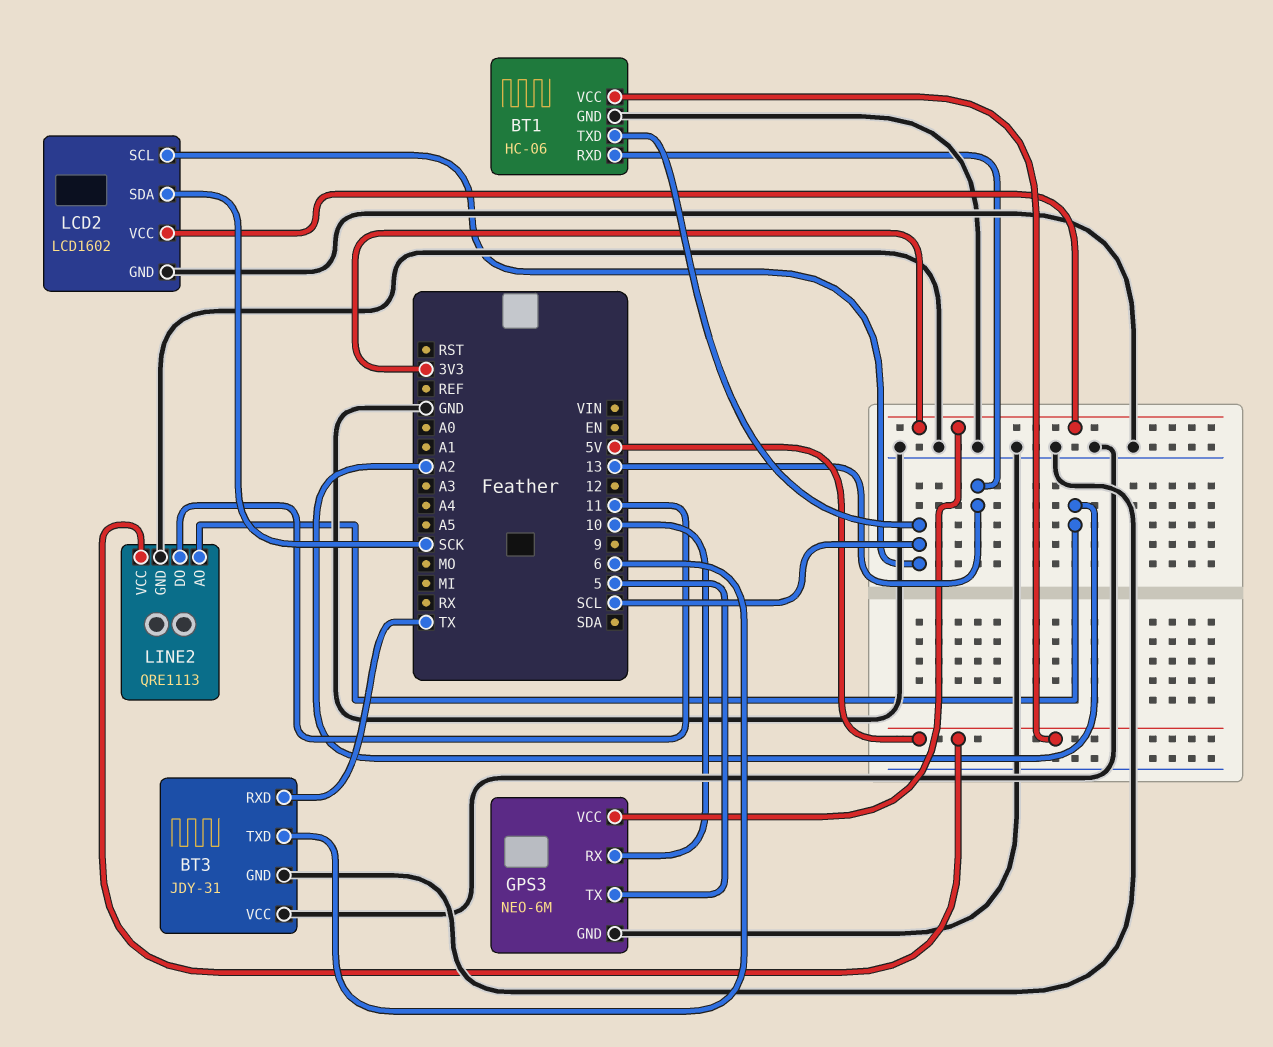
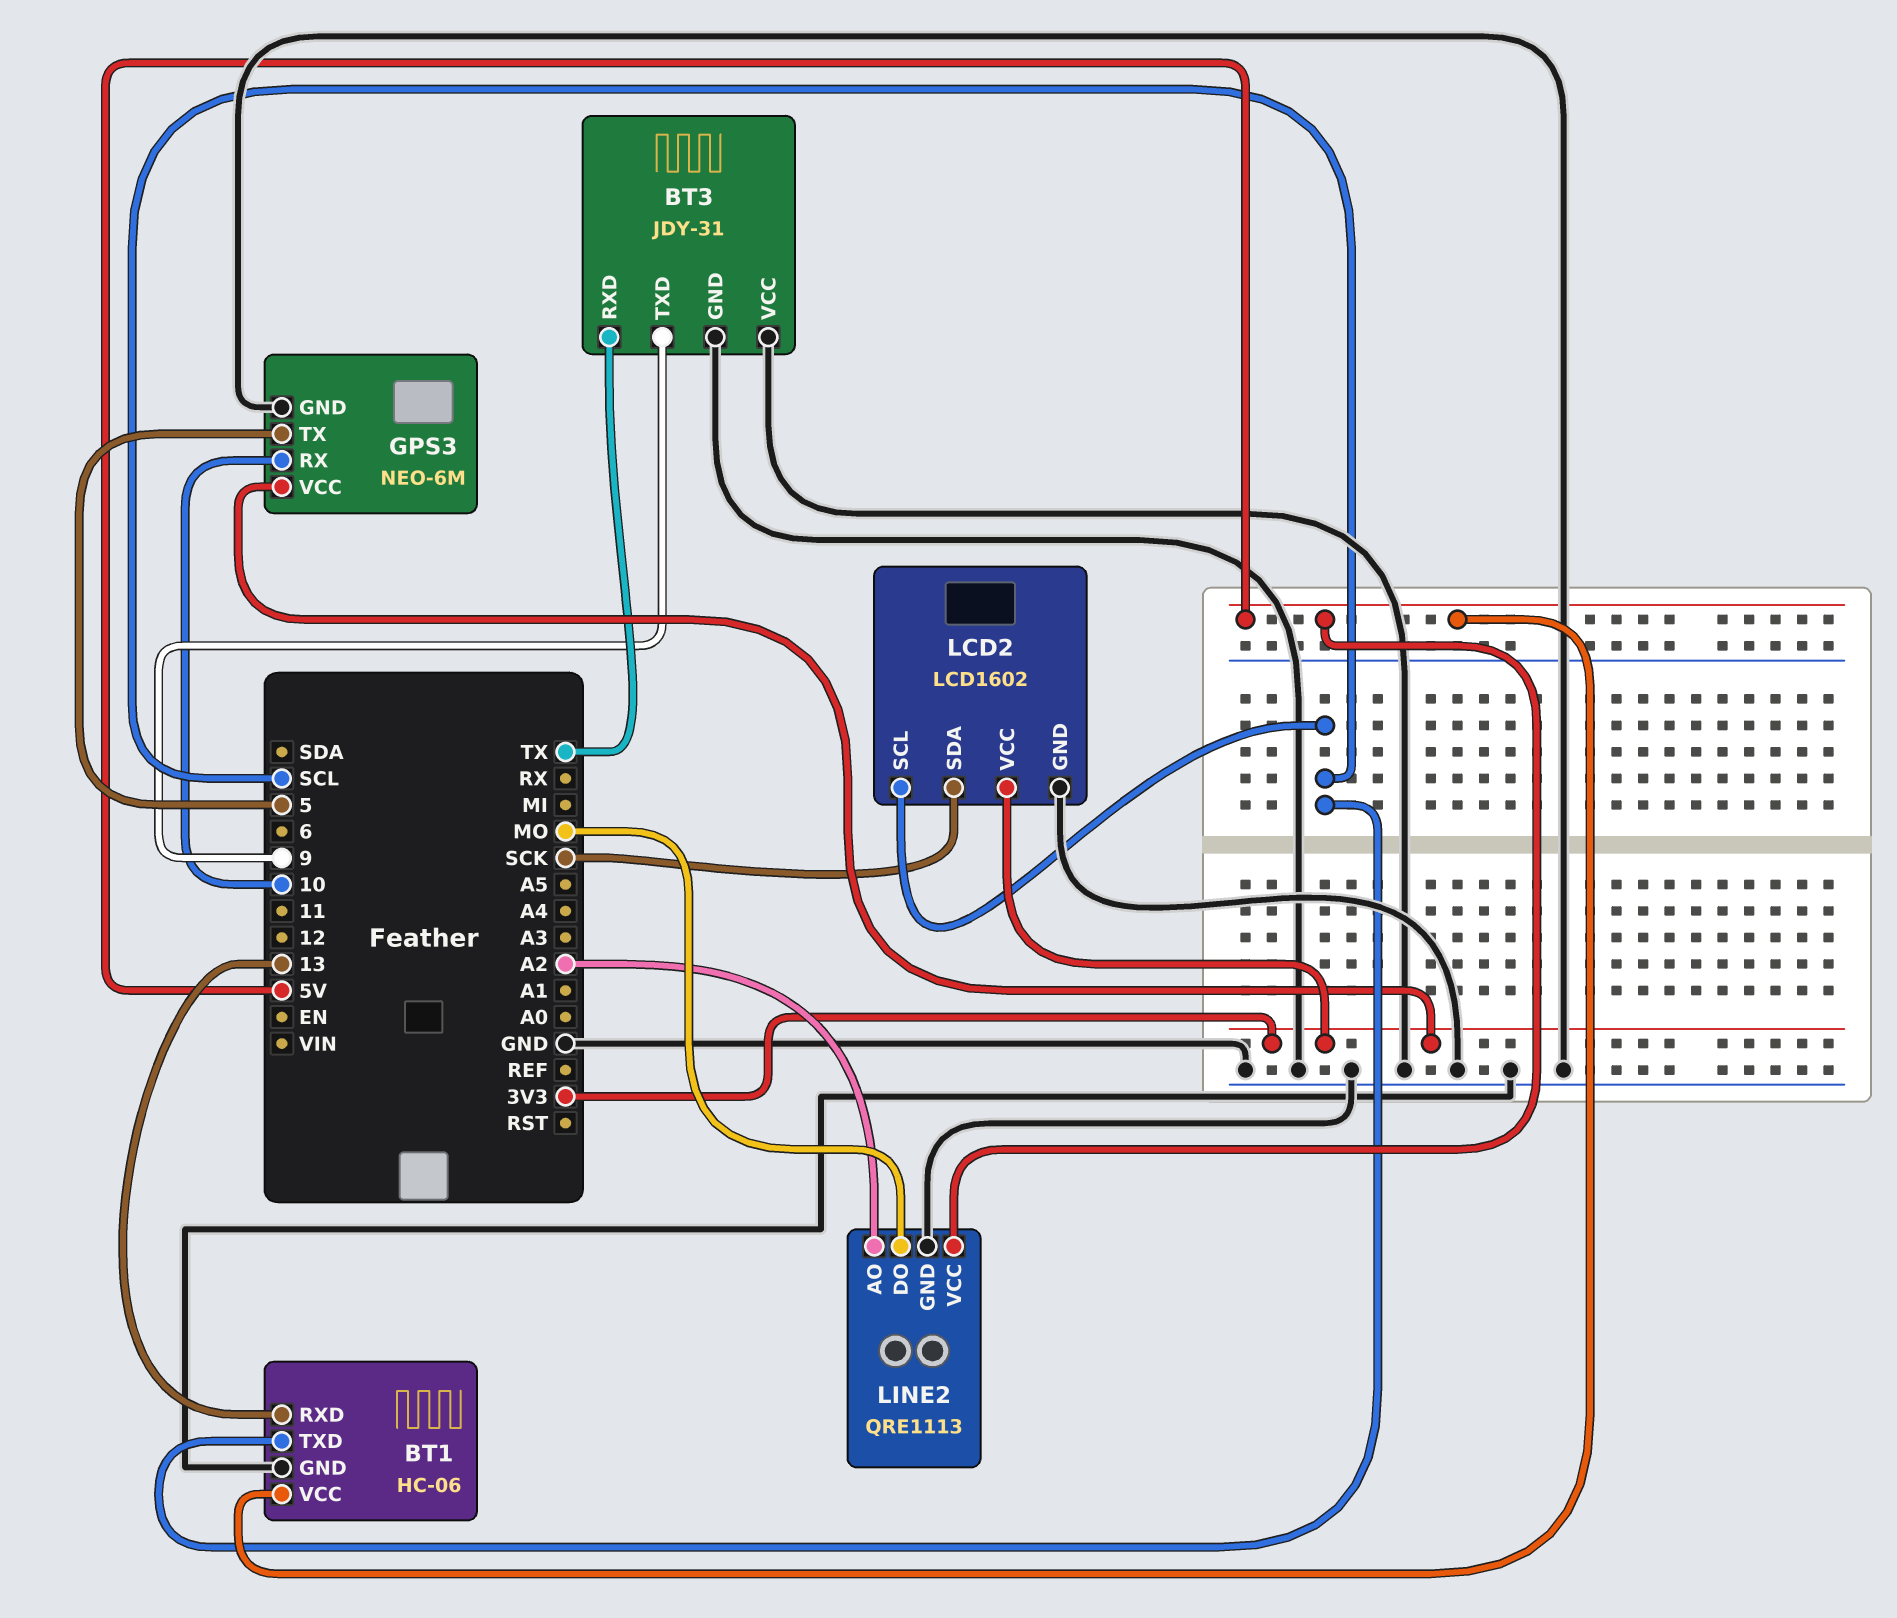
BT3 pin TXD: 6 -> 9
LINE2 pin DO: 11 -> MO

